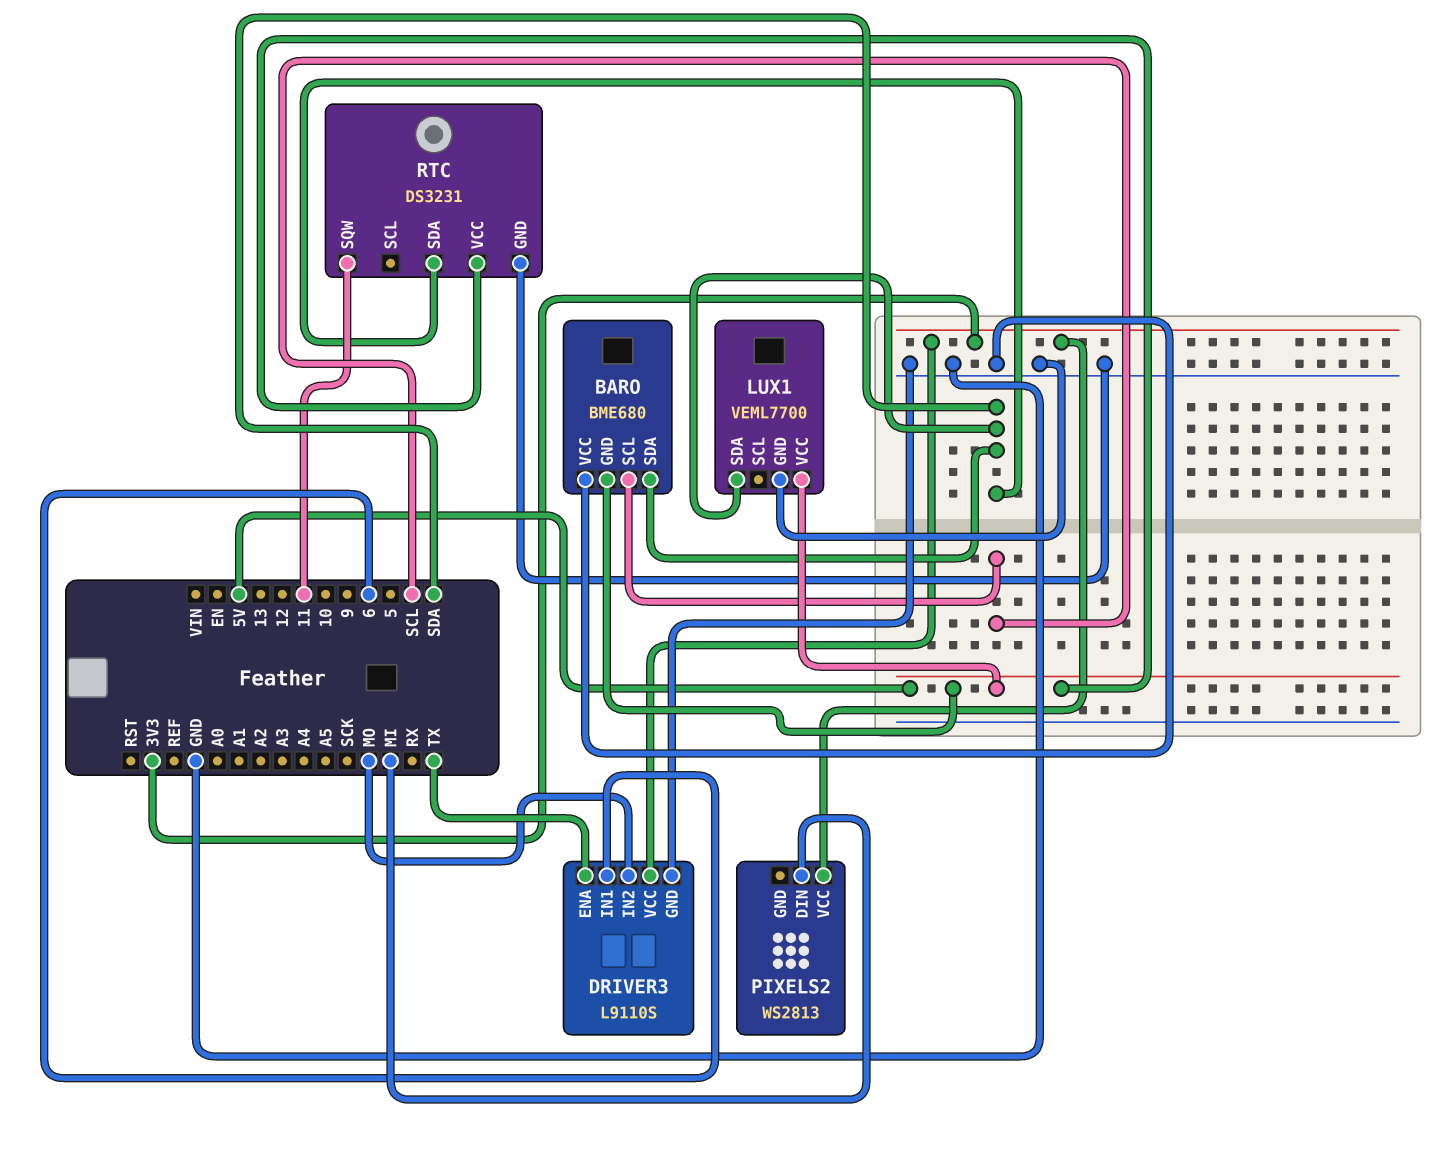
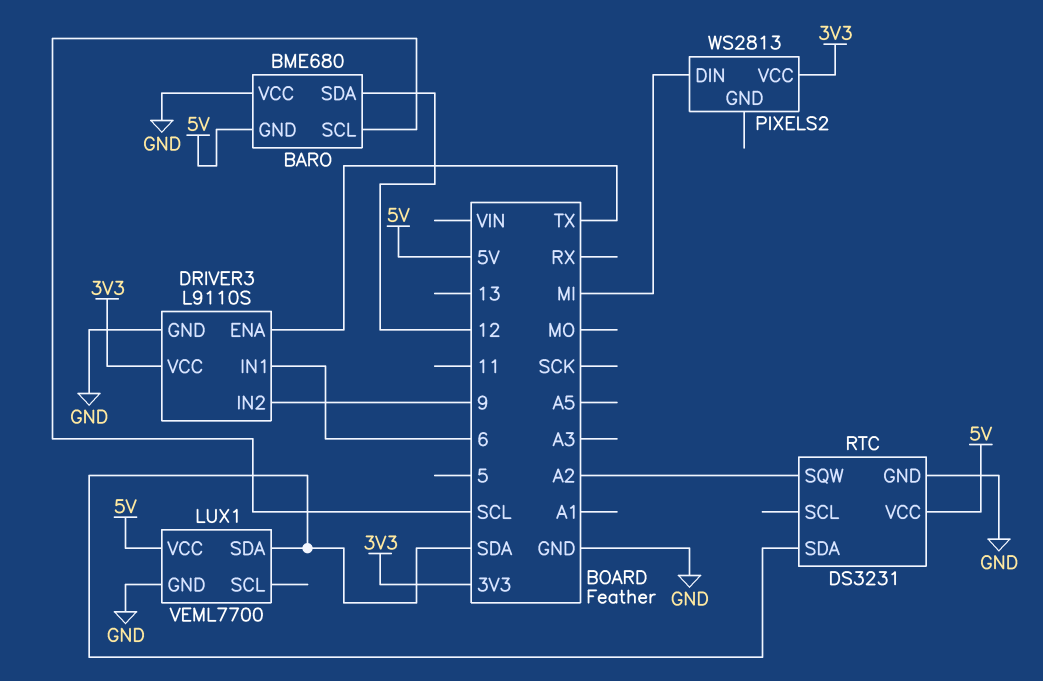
BARO pin SDA: SDA -> 12
DRIVER3 pin IN2: MO -> 9
RTC pin SQW: 11 -> A2

